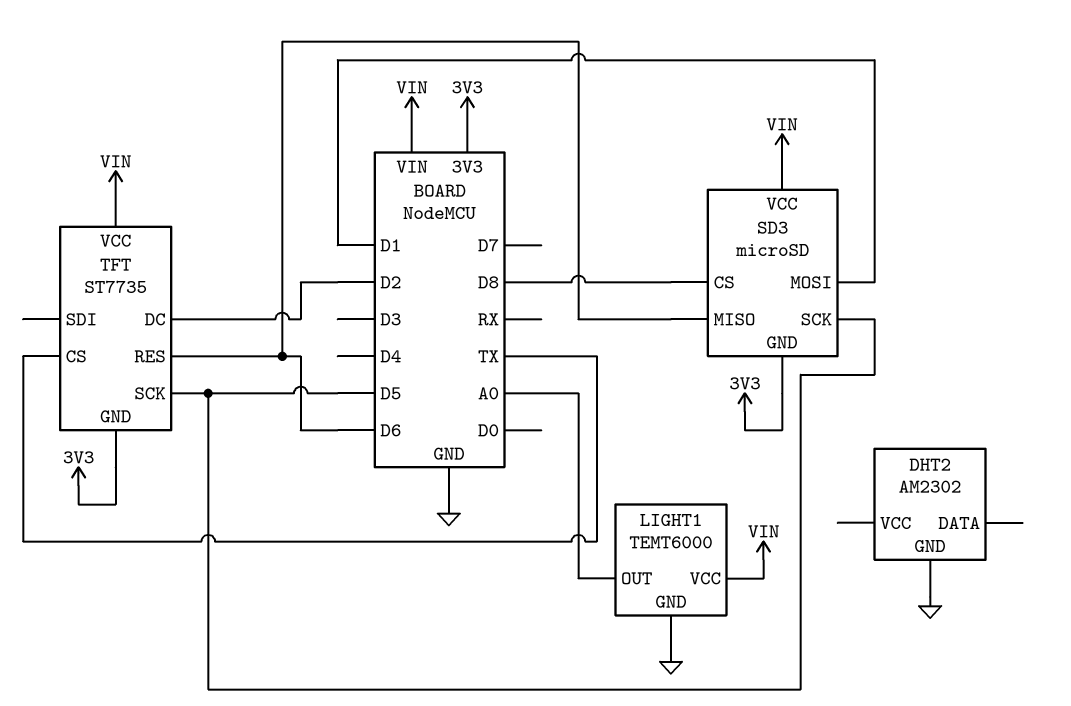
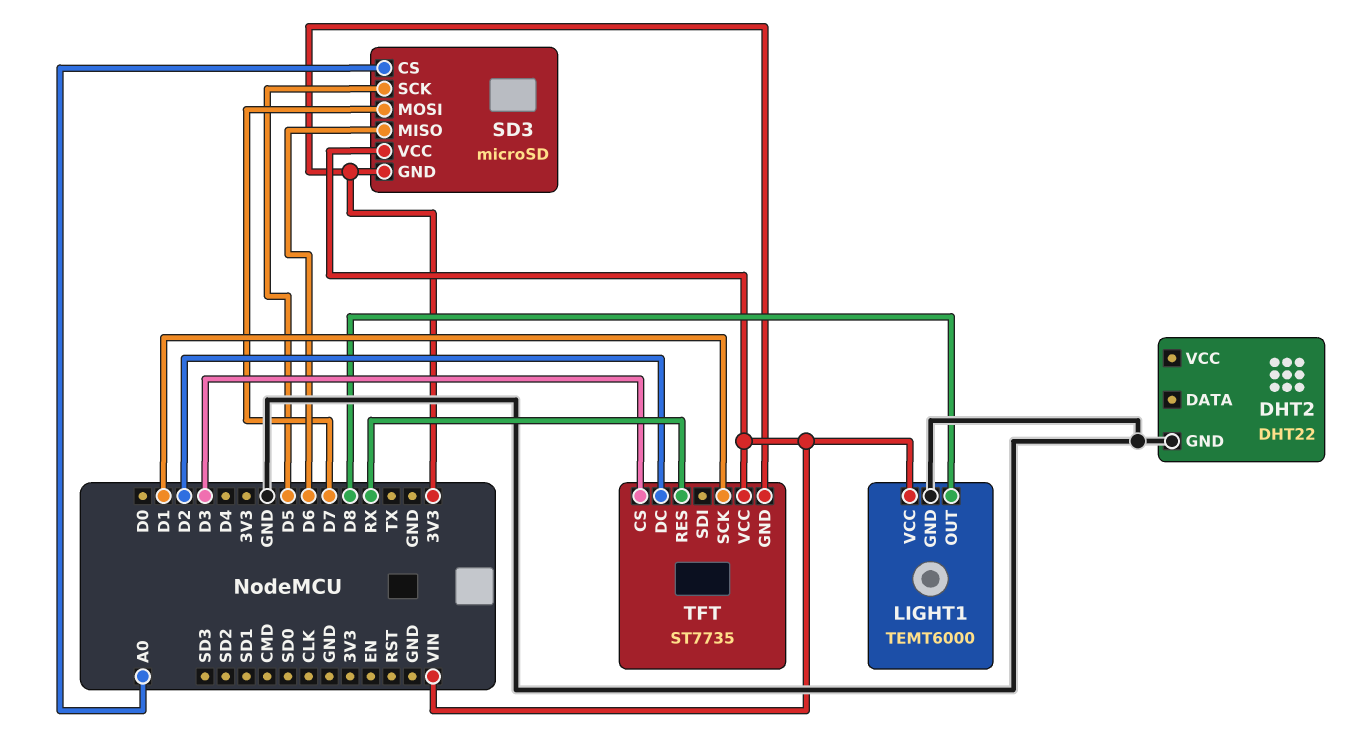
DHT2: AM2302 -> DHT22
LIGHT1 pin OUT: A0 -> D8
SD3 pin CS: D8 -> A0
SD3 pin MOSI: D1 -> D7
TFT pin CS: TX -> D3
TFT pin RES: D6 -> RX
TFT pin SCK: D5 -> D1

